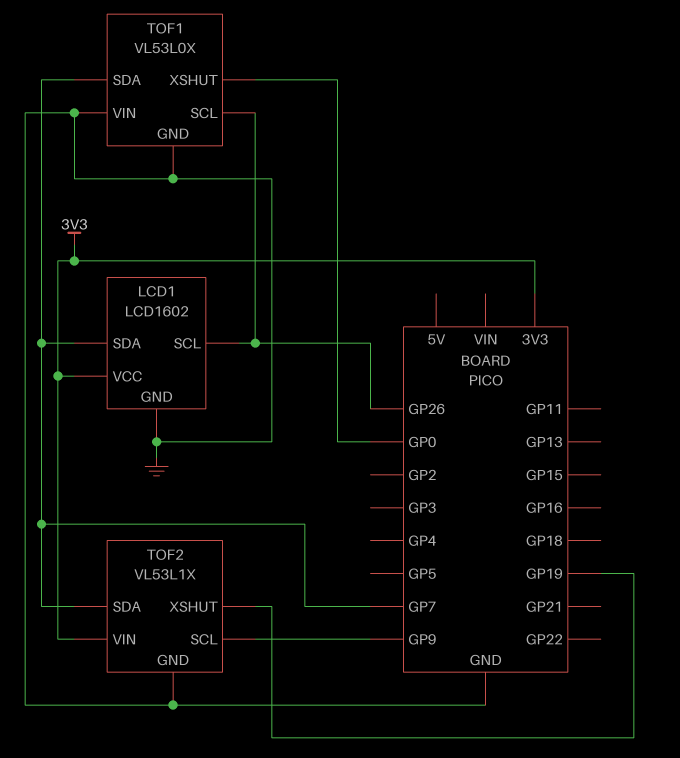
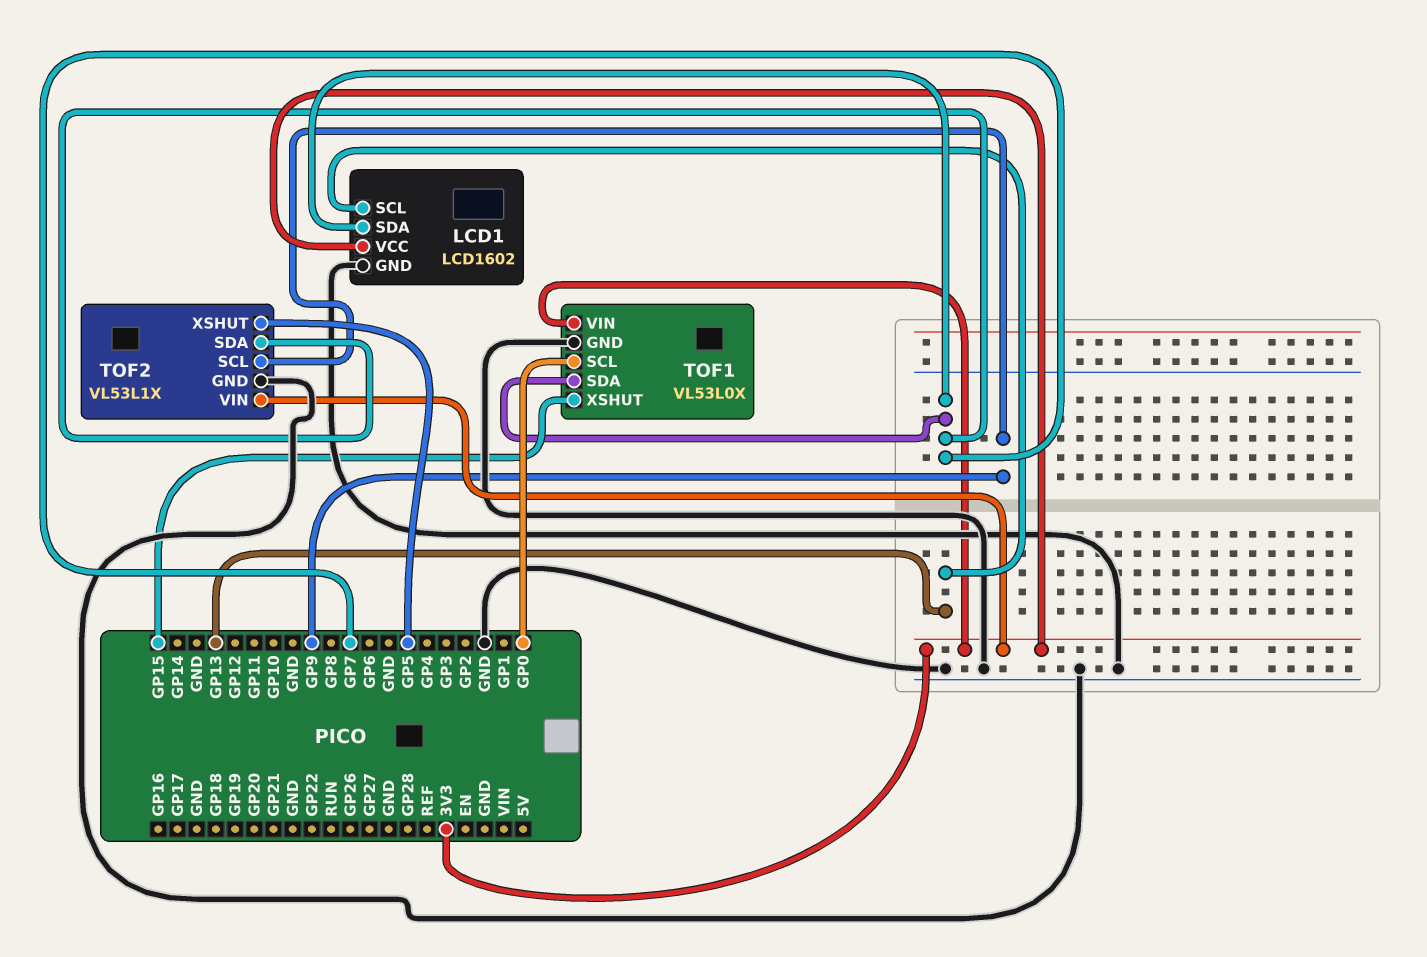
LCD1 pin SCL: GP26 -> GP13
TOF1 pin SCL: GP26 -> GP0
TOF1 pin VIN: GND -> 3V3
TOF1 pin XSHUT: GP0 -> GP15
TOF2 pin XSHUT: GP19 -> GP5

